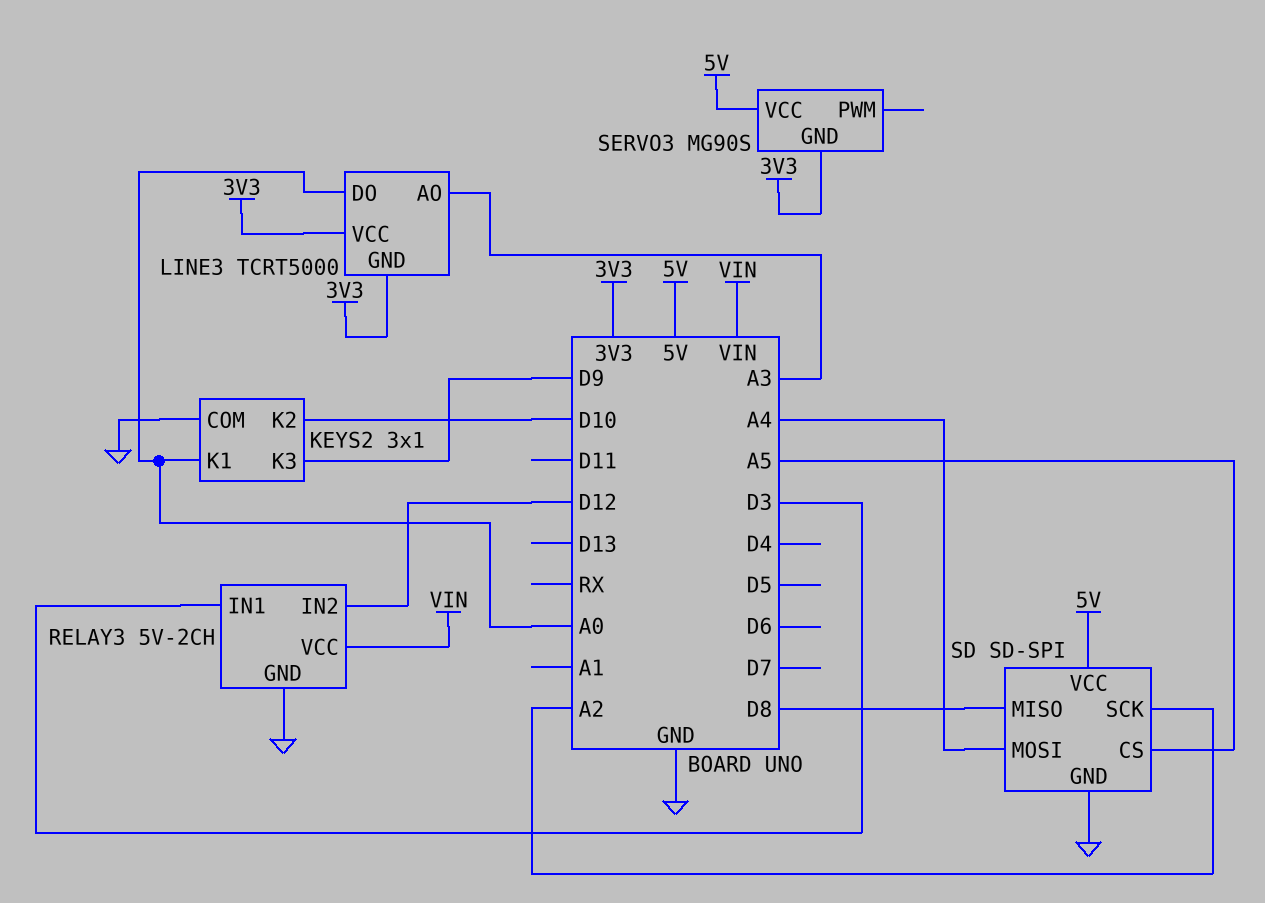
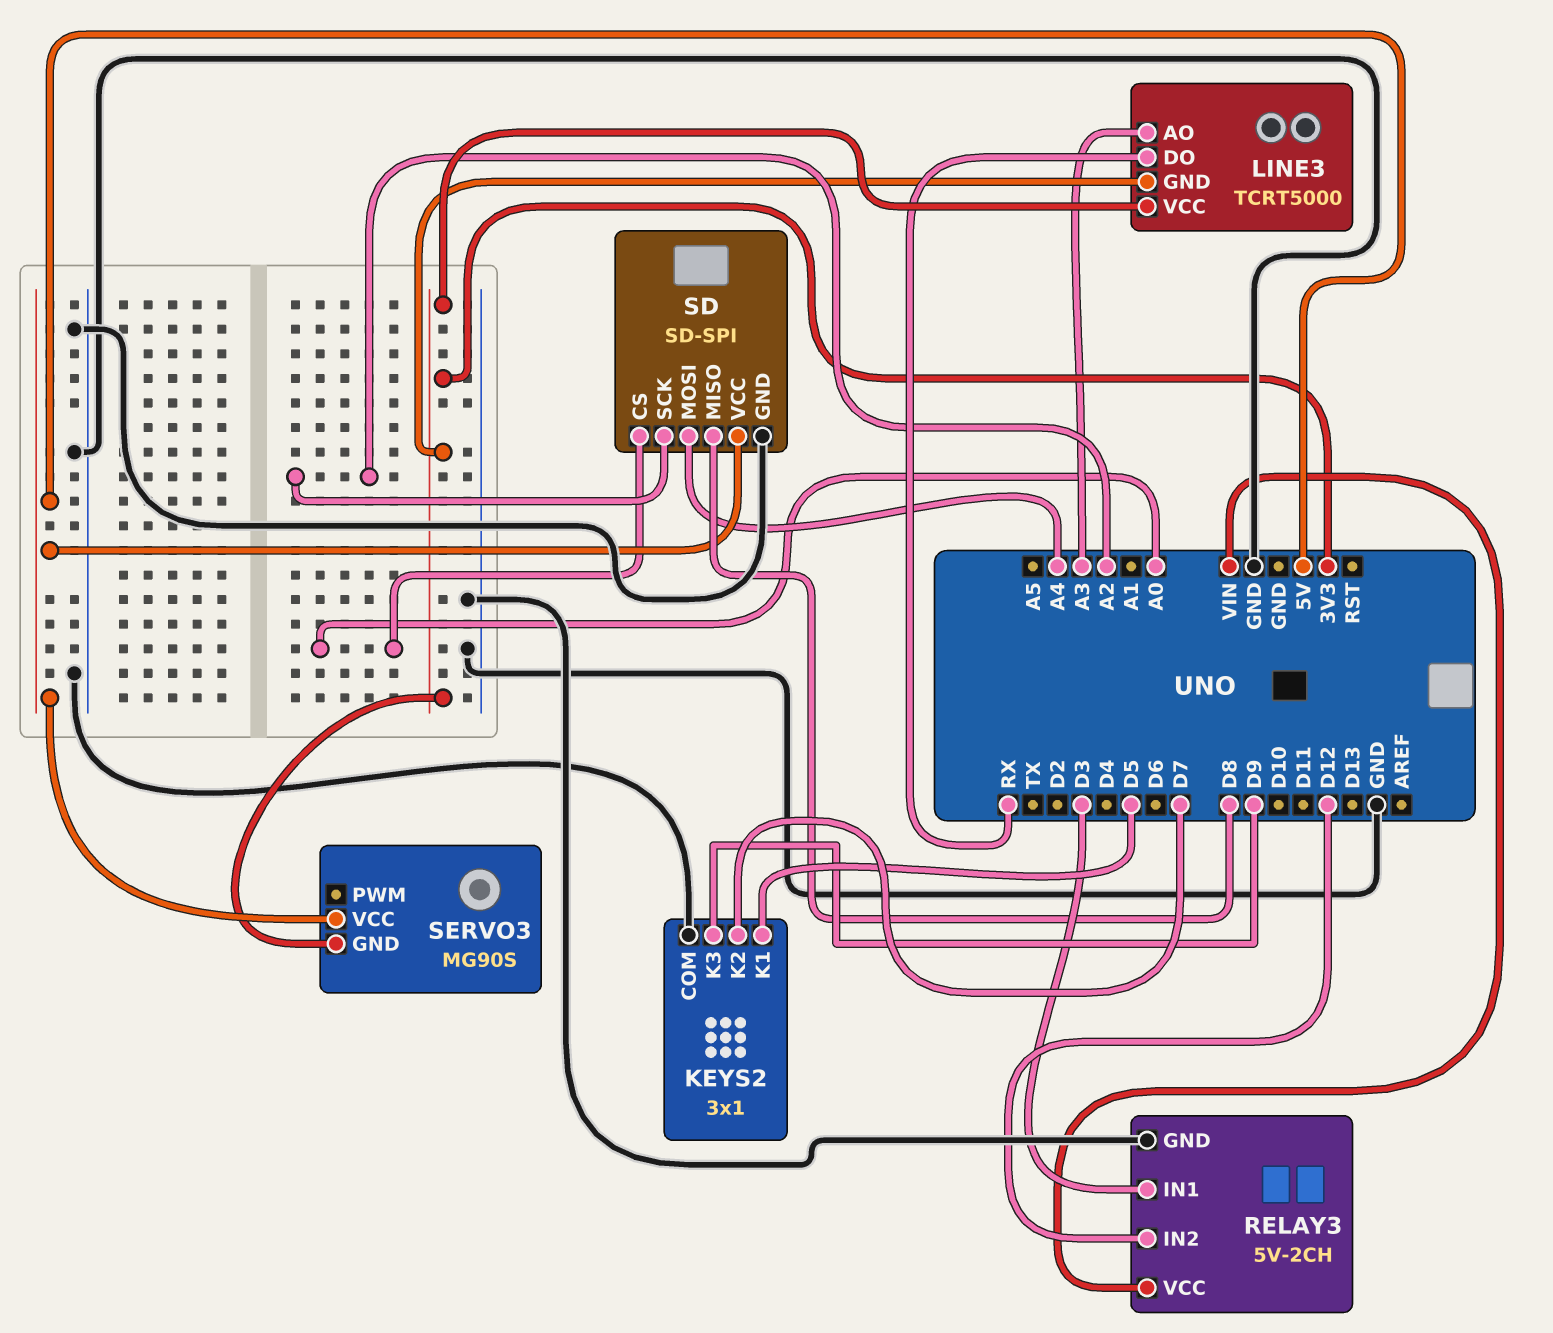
KEYS2 pin K1: A0 -> D5
KEYS2 pin K2: D10 -> D7
LINE3 pin DO: A0 -> RX
SD pin CS: A5 -> A0

